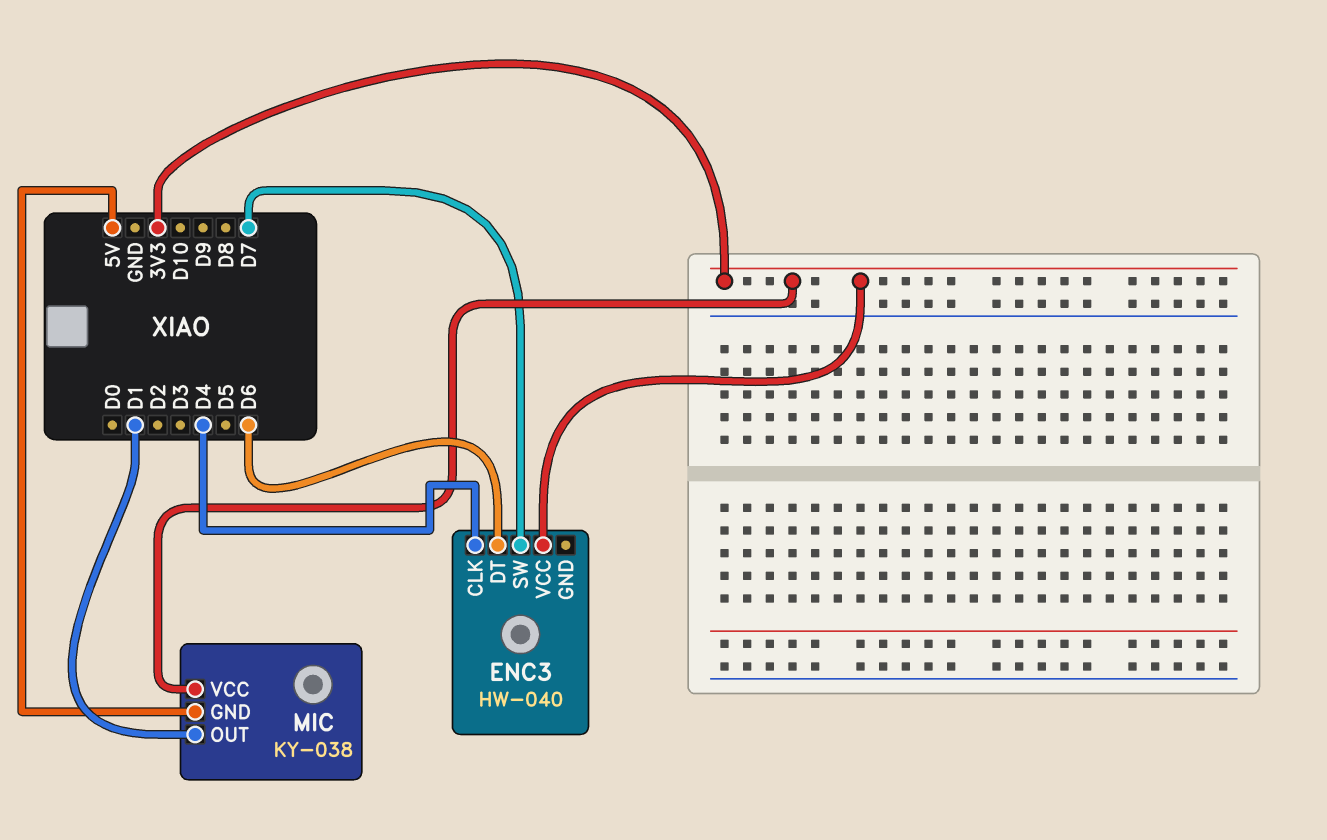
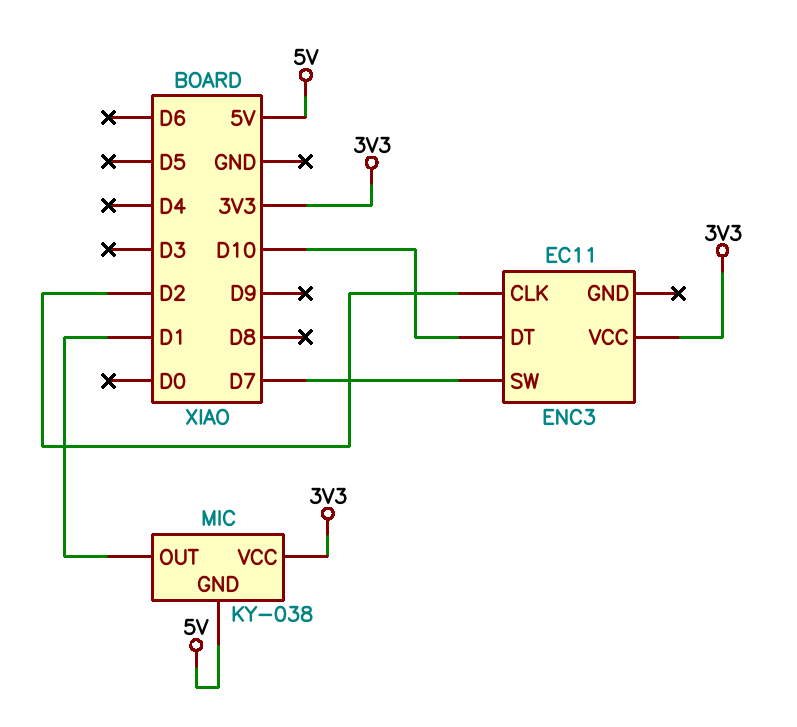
ENC3: HW-040 -> EC11
ENC3 pin CLK: D4 -> D2
ENC3 pin DT: D6 -> D10

